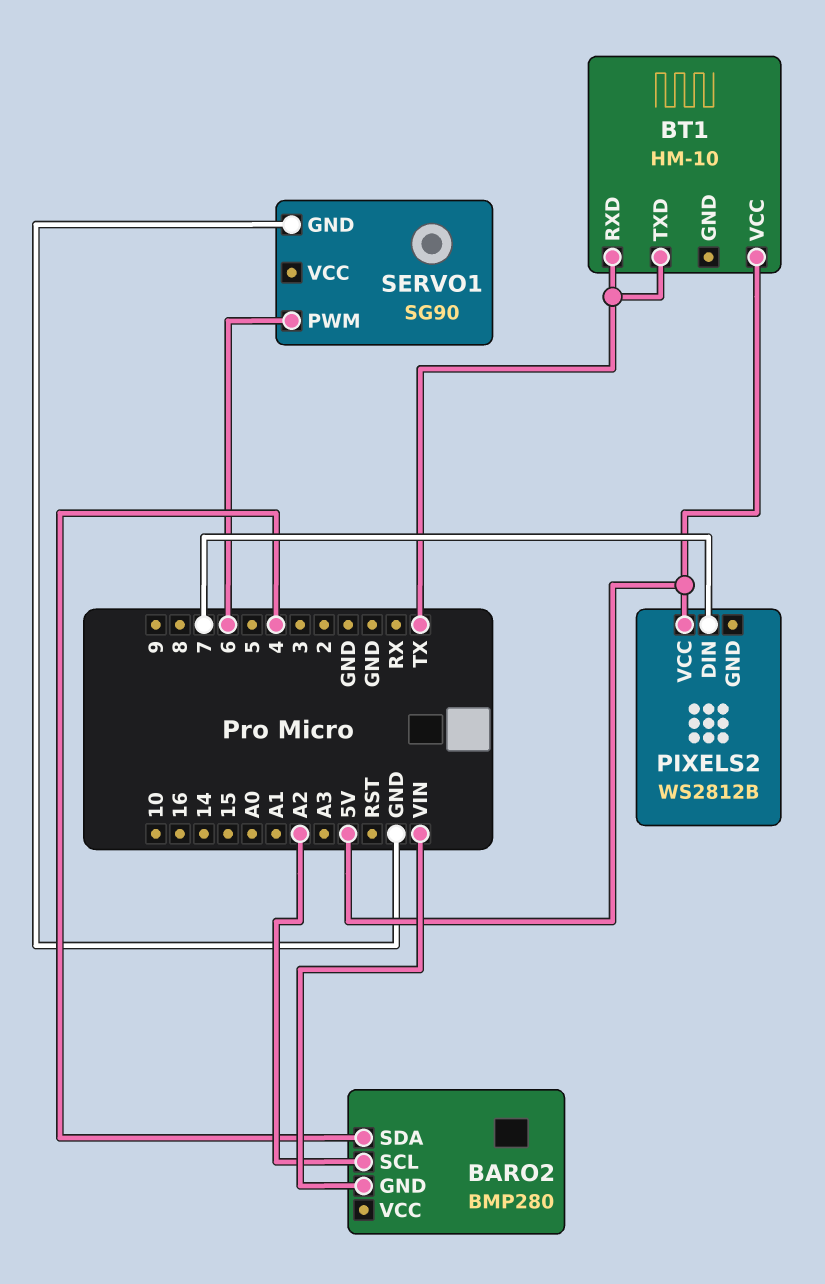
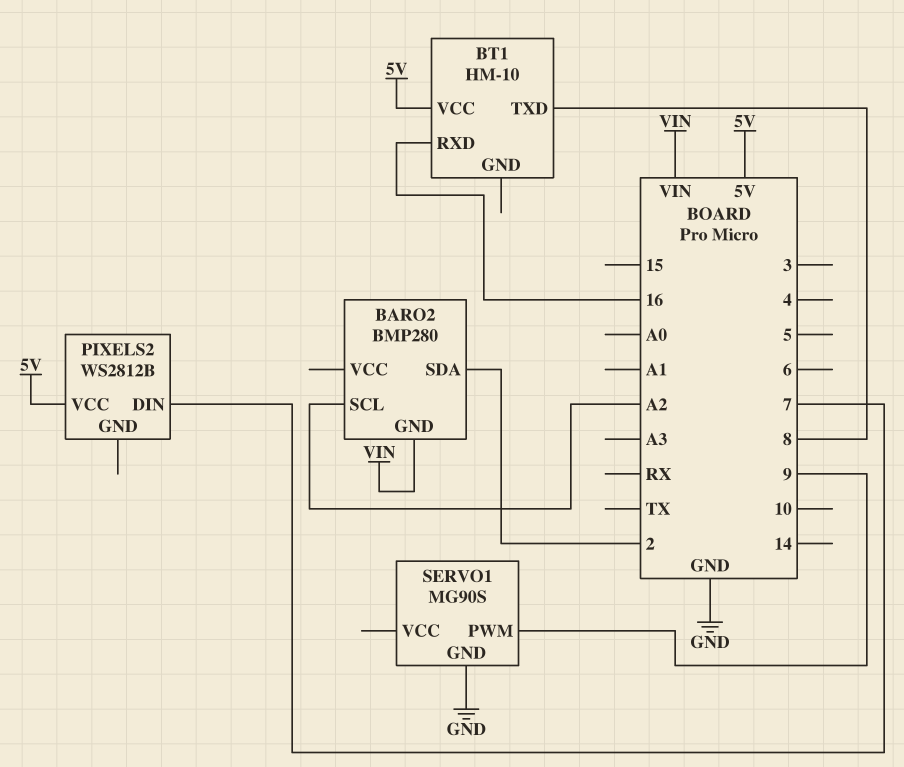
BARO2 pin SDA: 4 -> 2
BT1 pin RXD: TX -> 16
BT1 pin TXD: TX -> 8
SERVO1: SG90 -> MG90S
SERVO1 pin PWM: 6 -> 9

